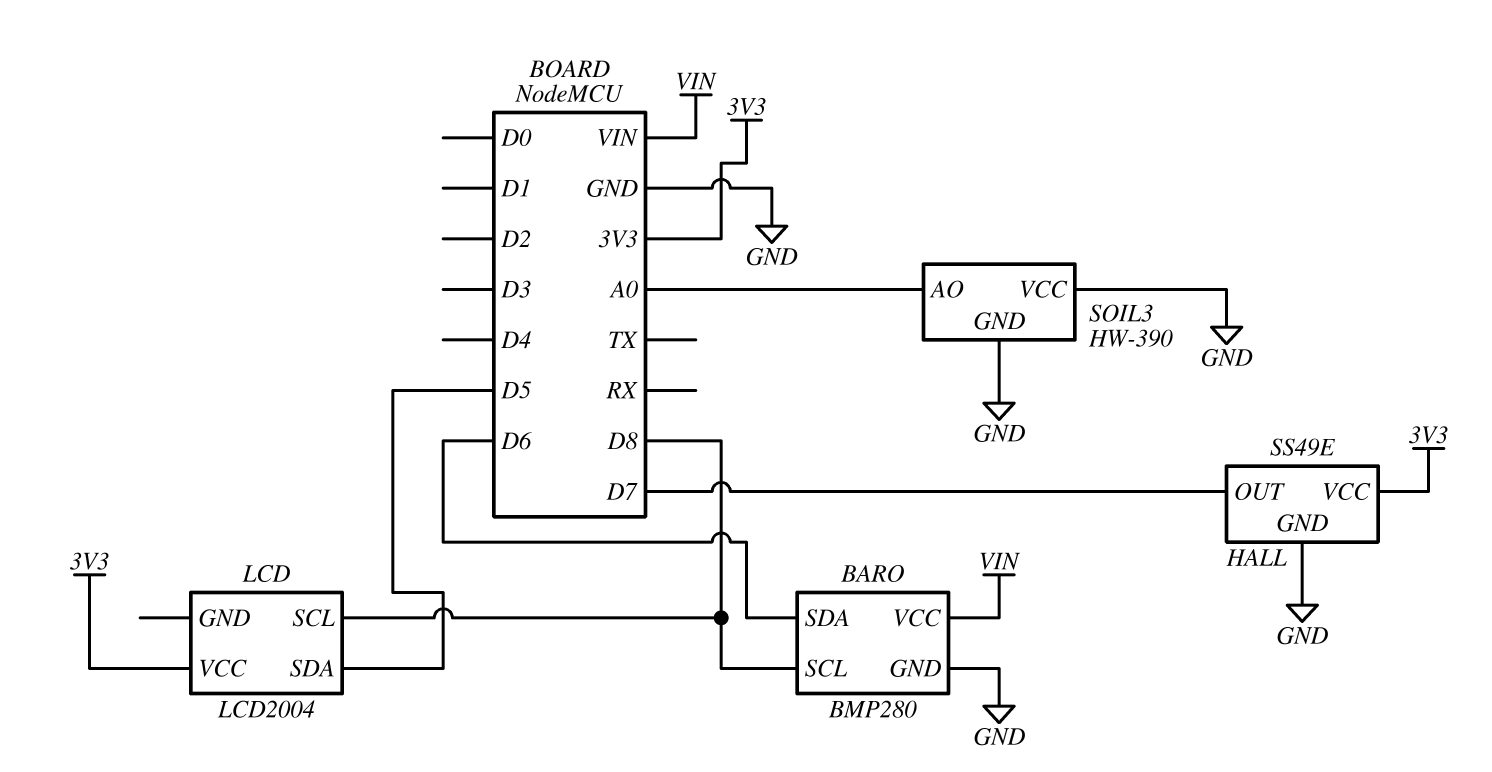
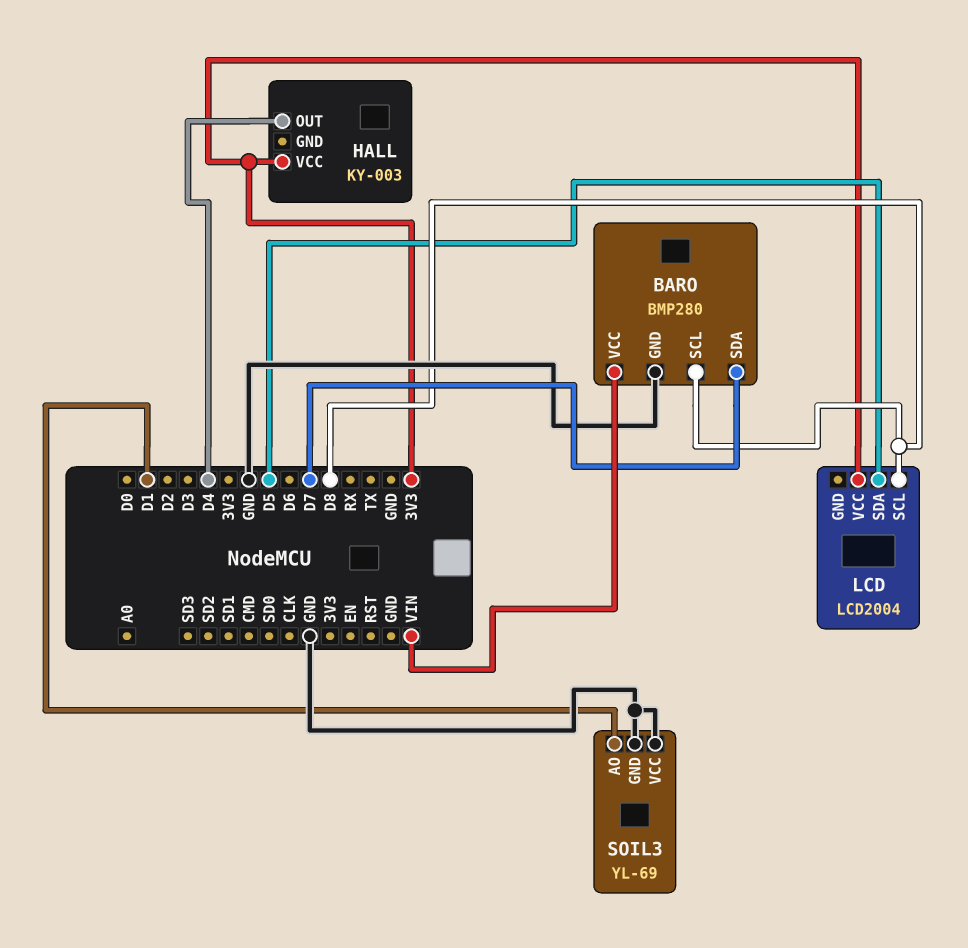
BARO pin SDA: D6 -> D7
HALL: SS49E -> KY-003
HALL pin GND: GND -> none
HALL pin OUT: D7 -> D4
SOIL3: HW-390 -> YL-69
SOIL3 pin AO: A0 -> D1

